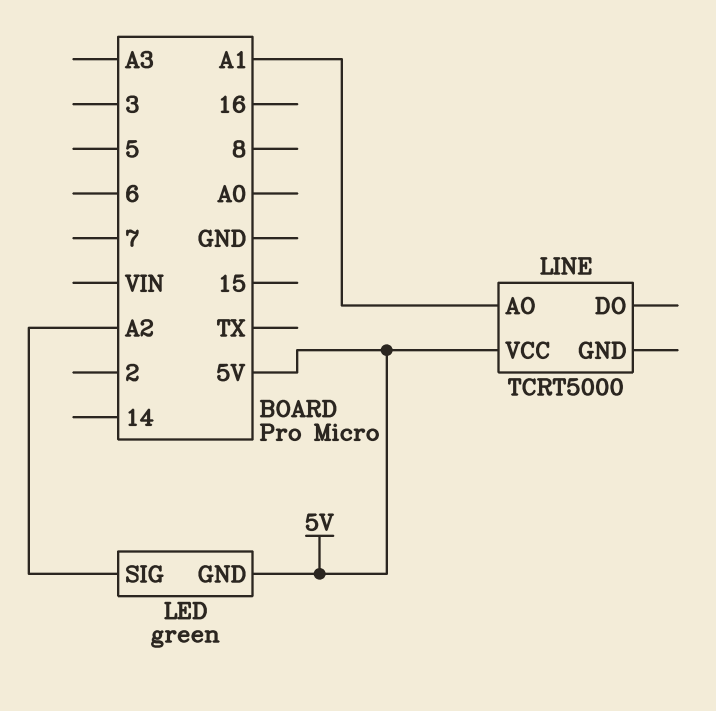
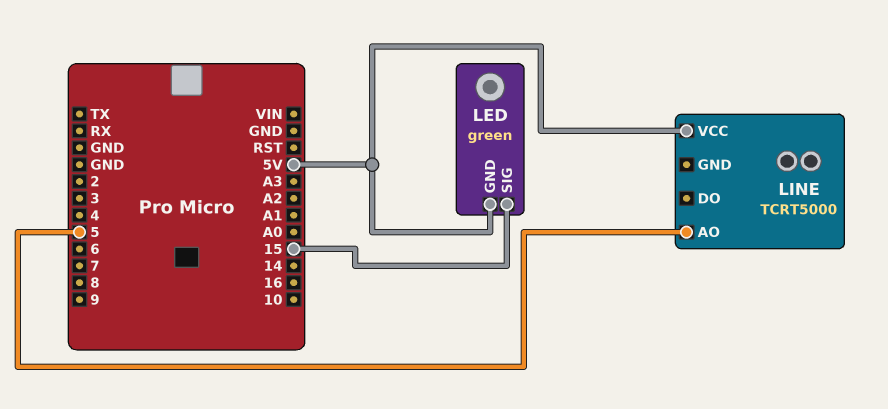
LED pin SIG: A2 -> 15
LINE pin AO: A1 -> 5

